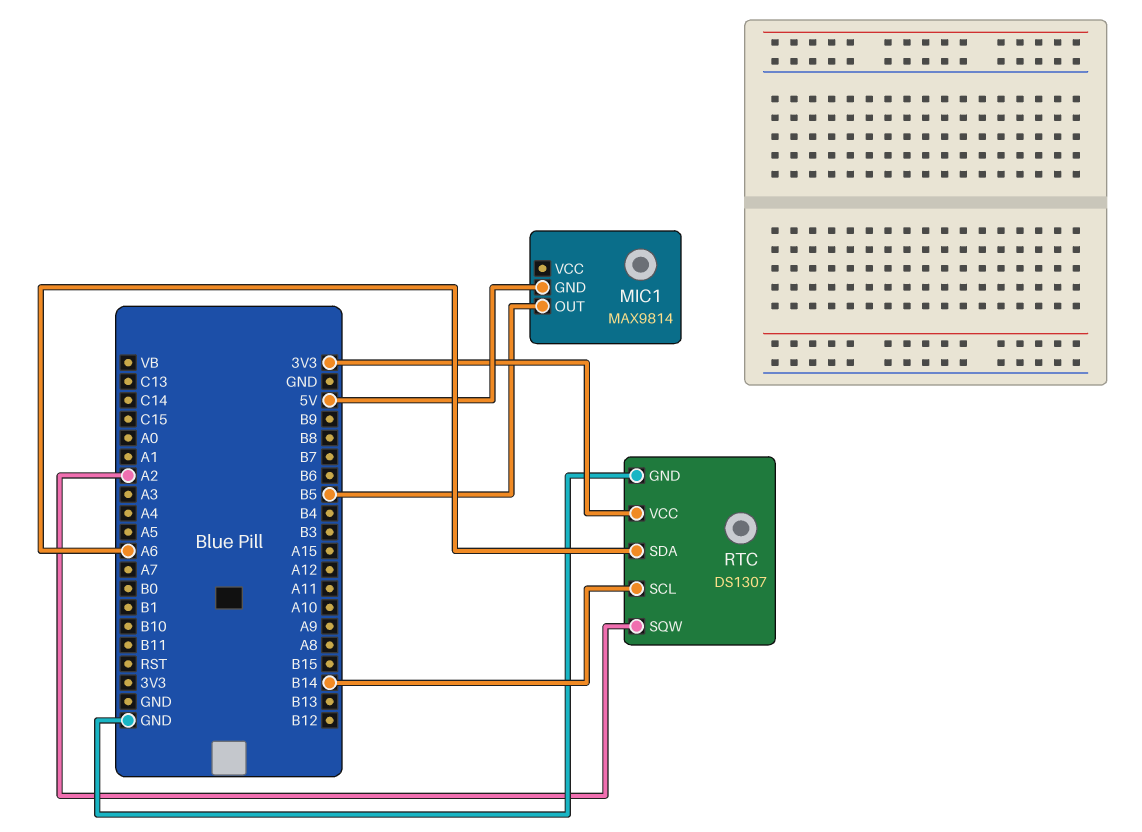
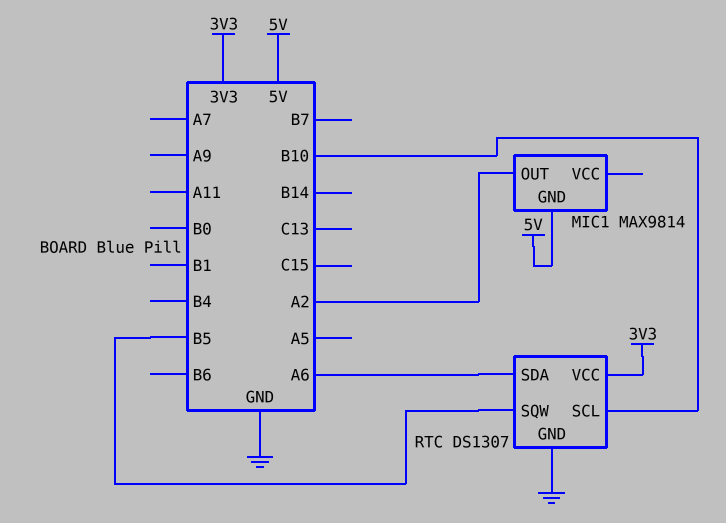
MIC1 pin OUT: B5 -> A2
RTC pin SCL: B14 -> B10
RTC pin SQW: A2 -> B5

